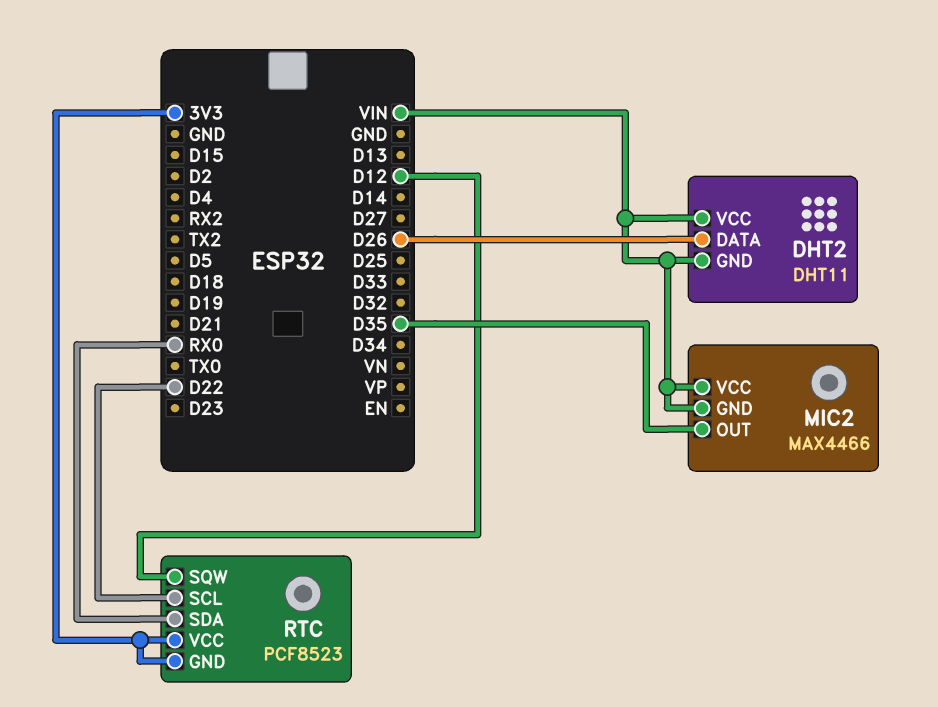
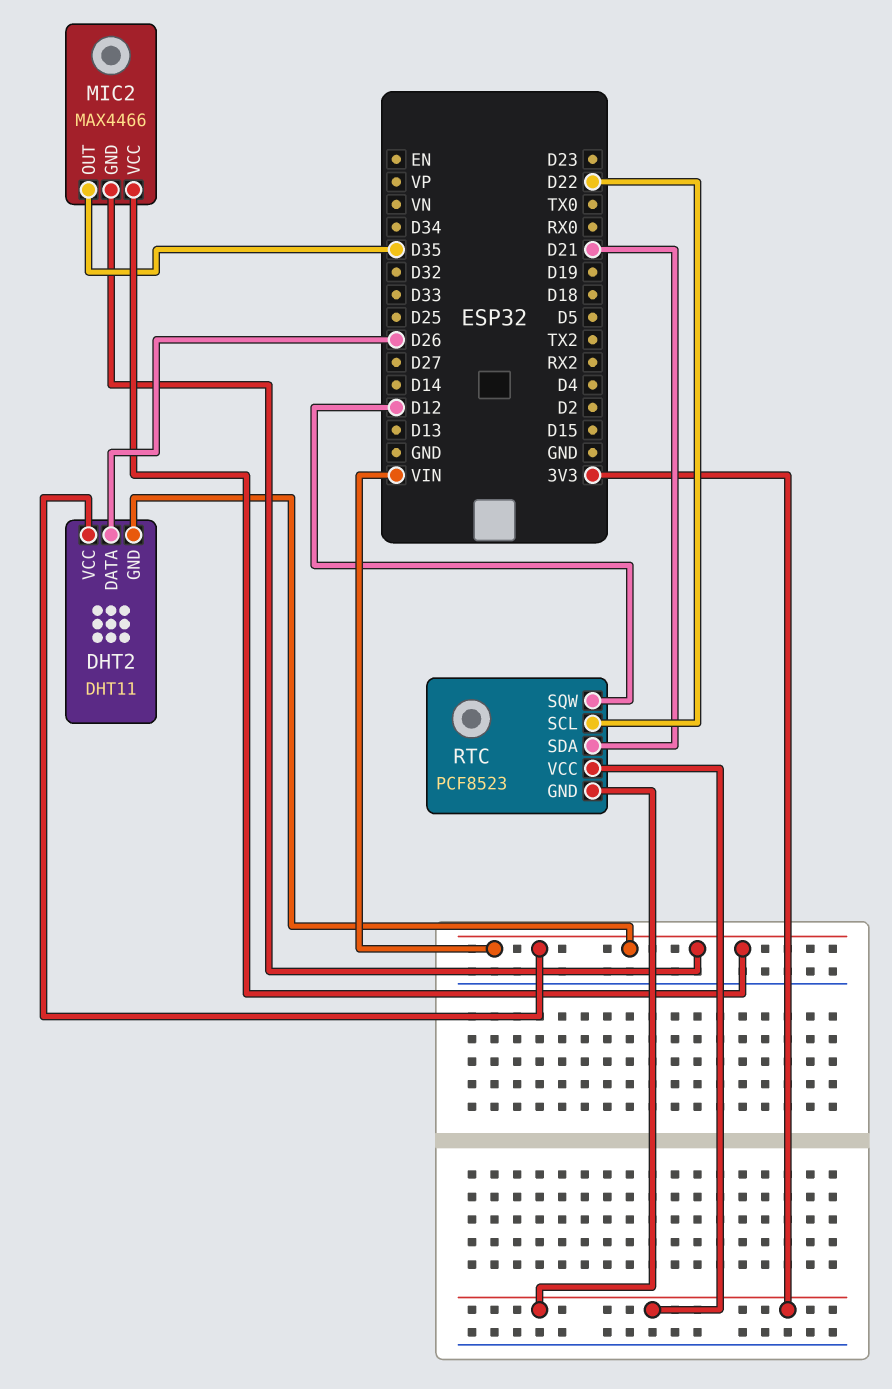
RTC pin SDA: RX0 -> D21

